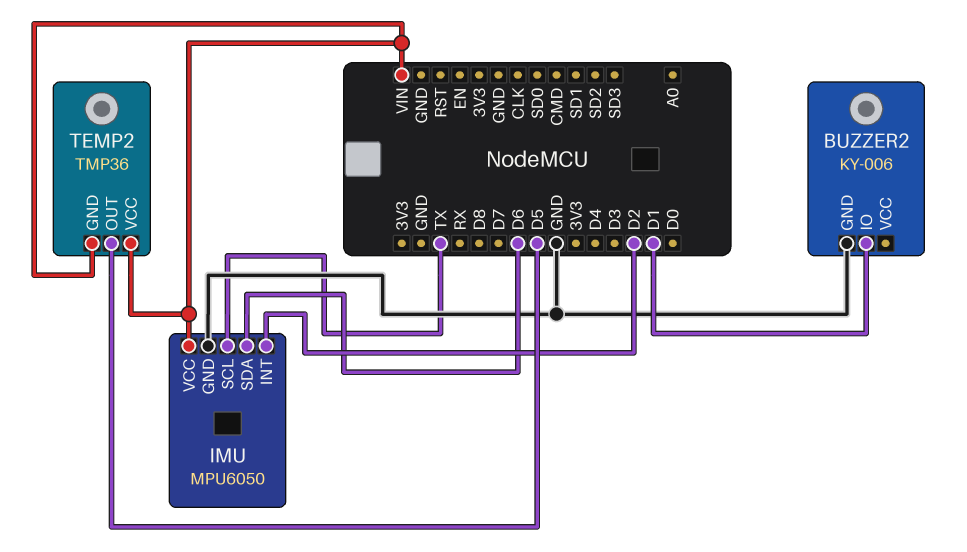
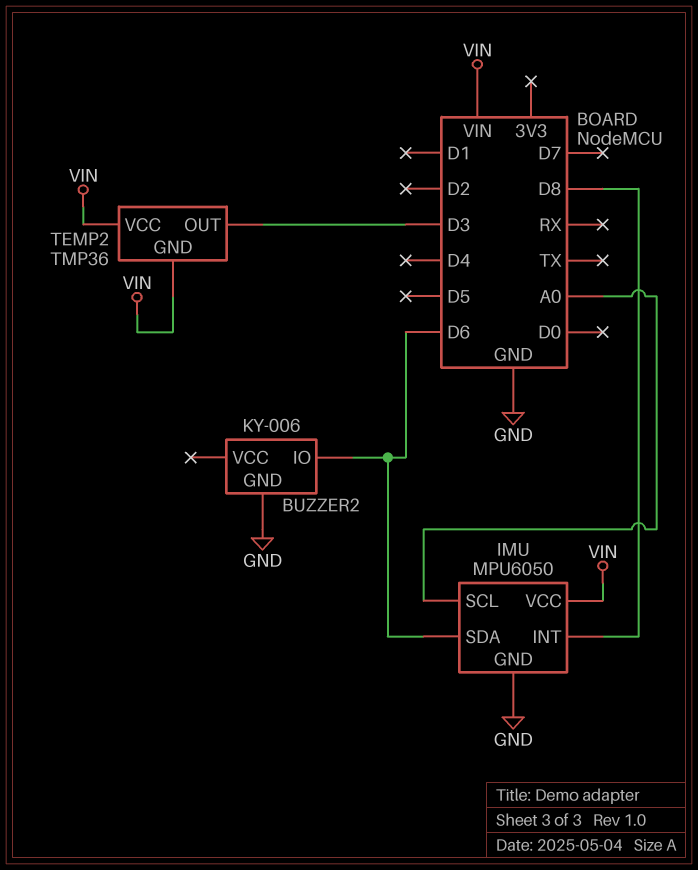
BUZZER2 pin IO: D1 -> D6
IMU pin INT: D2 -> D8
IMU pin SCL: TX -> A0
TEMP2 pin OUT: D5 -> D3

